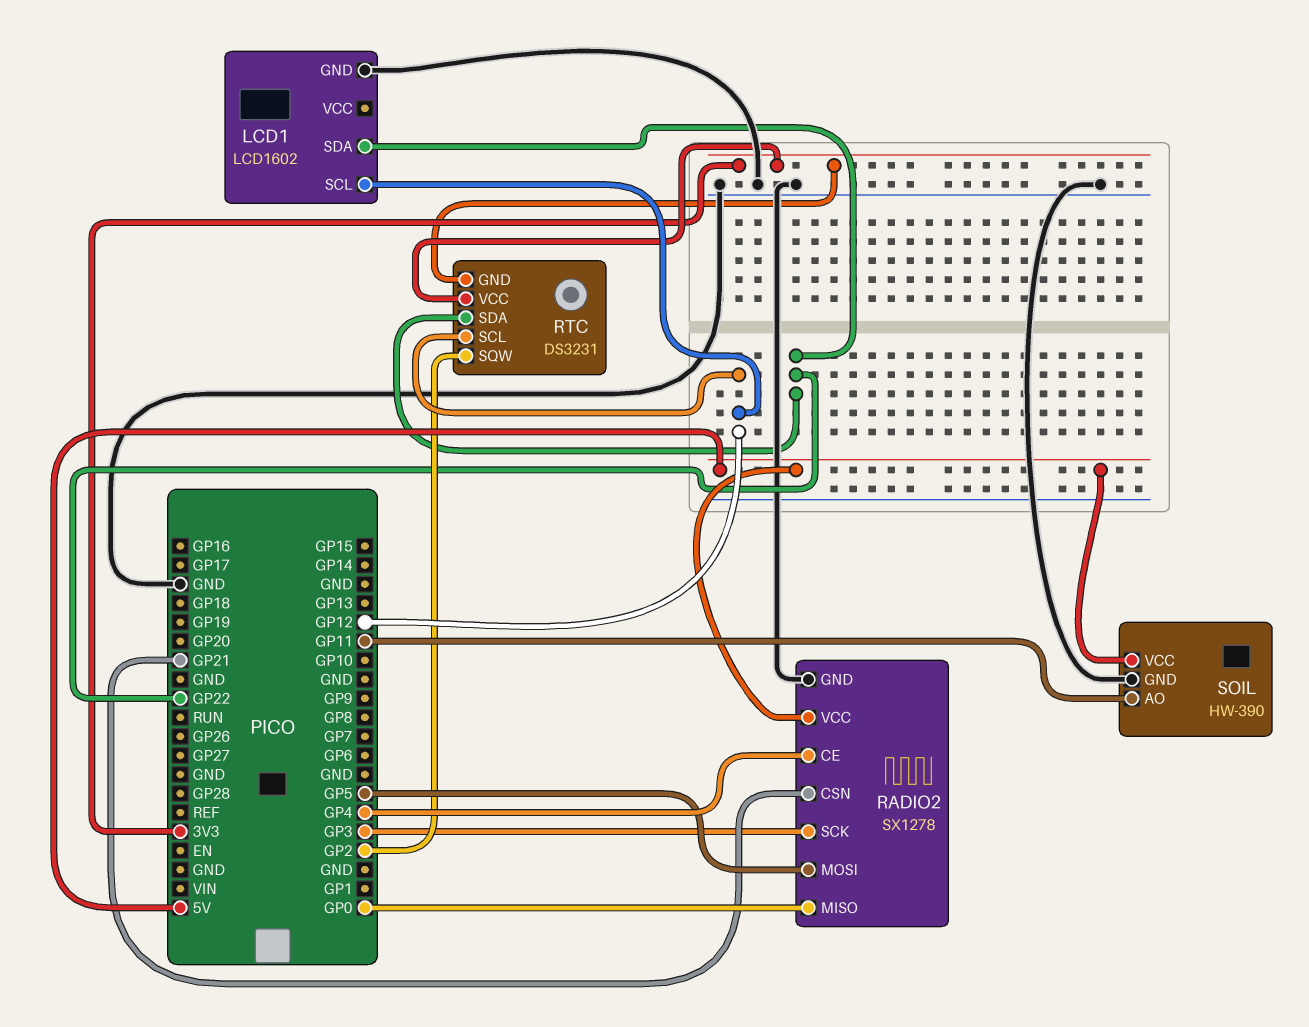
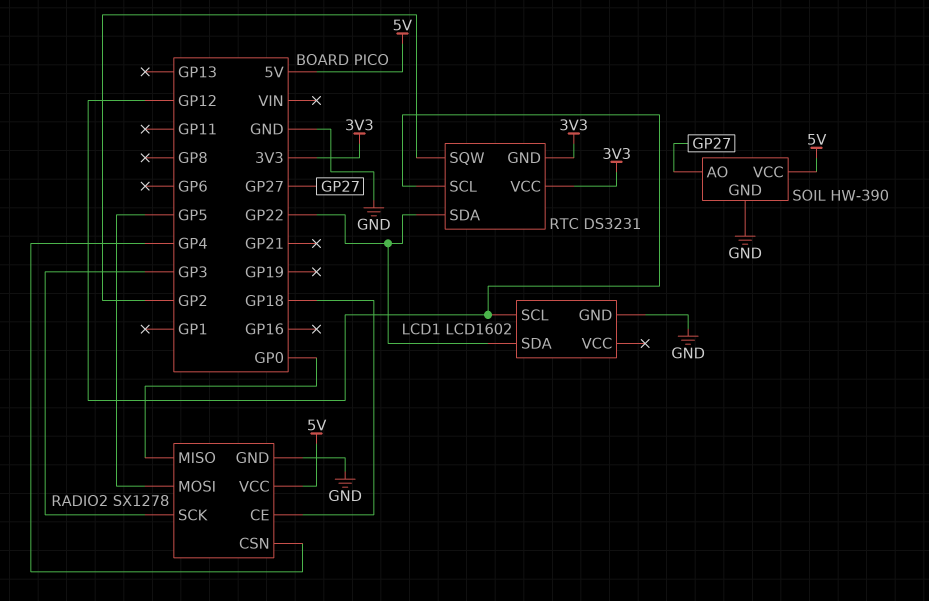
RADIO2 pin CE: GP4 -> GP18
RADIO2 pin CSN: GP21 -> GP4
SOIL pin AO: GP11 -> GP27

